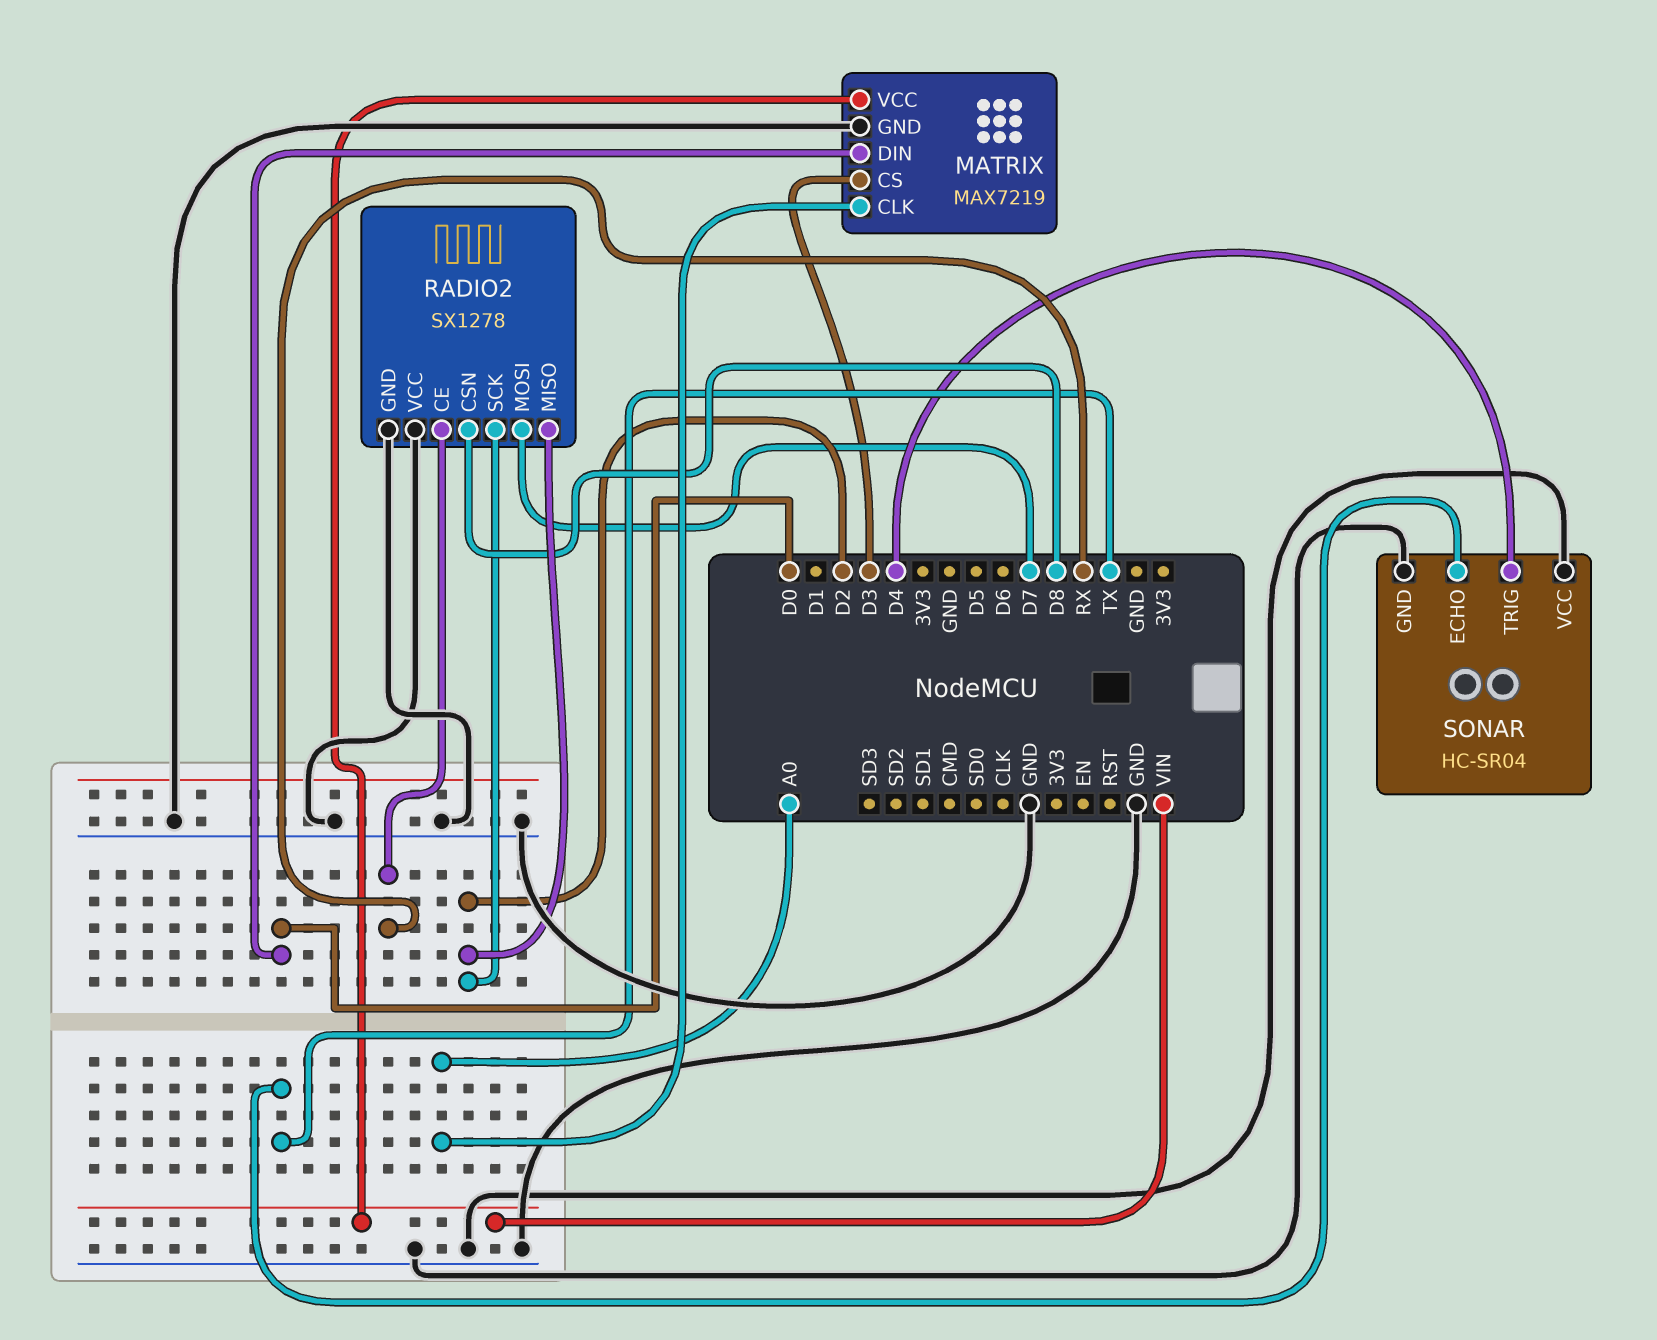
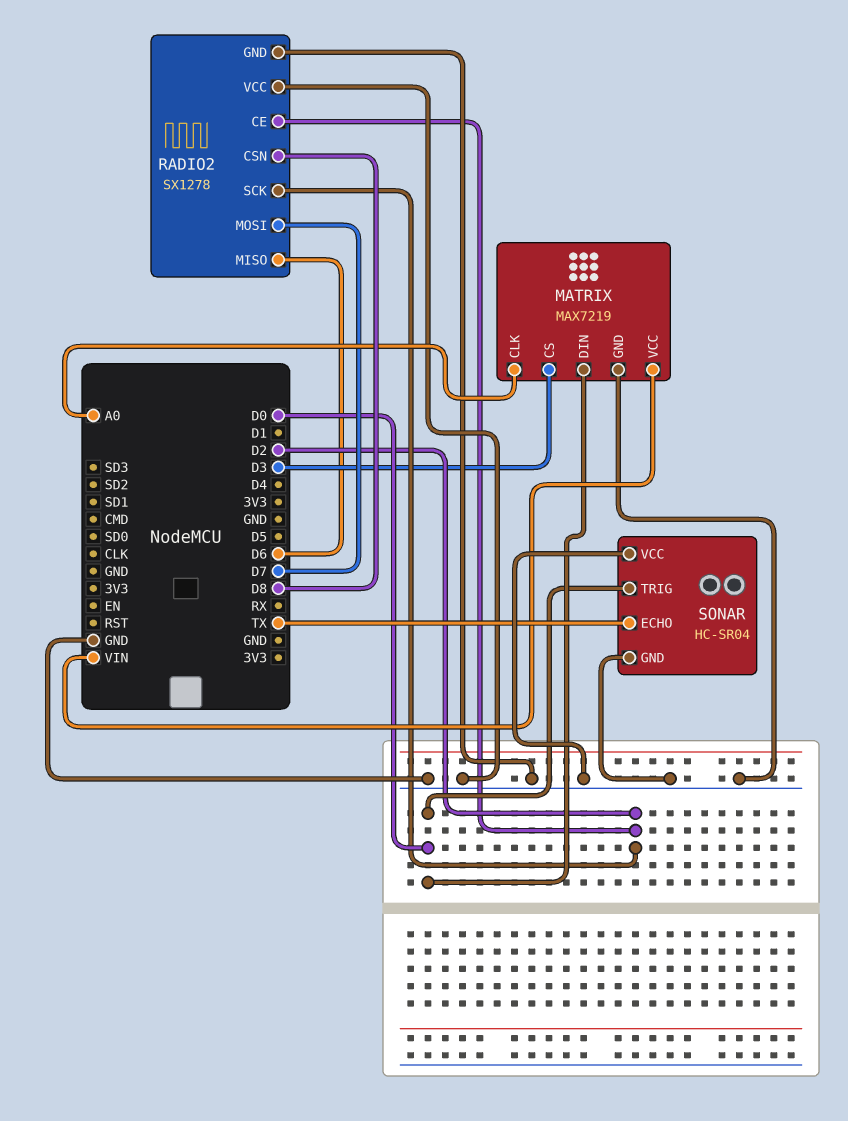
RADIO2 pin CE: RX -> D2
RADIO2 pin MISO: D2 -> D6
SONAR pin TRIG: D4 -> D0

